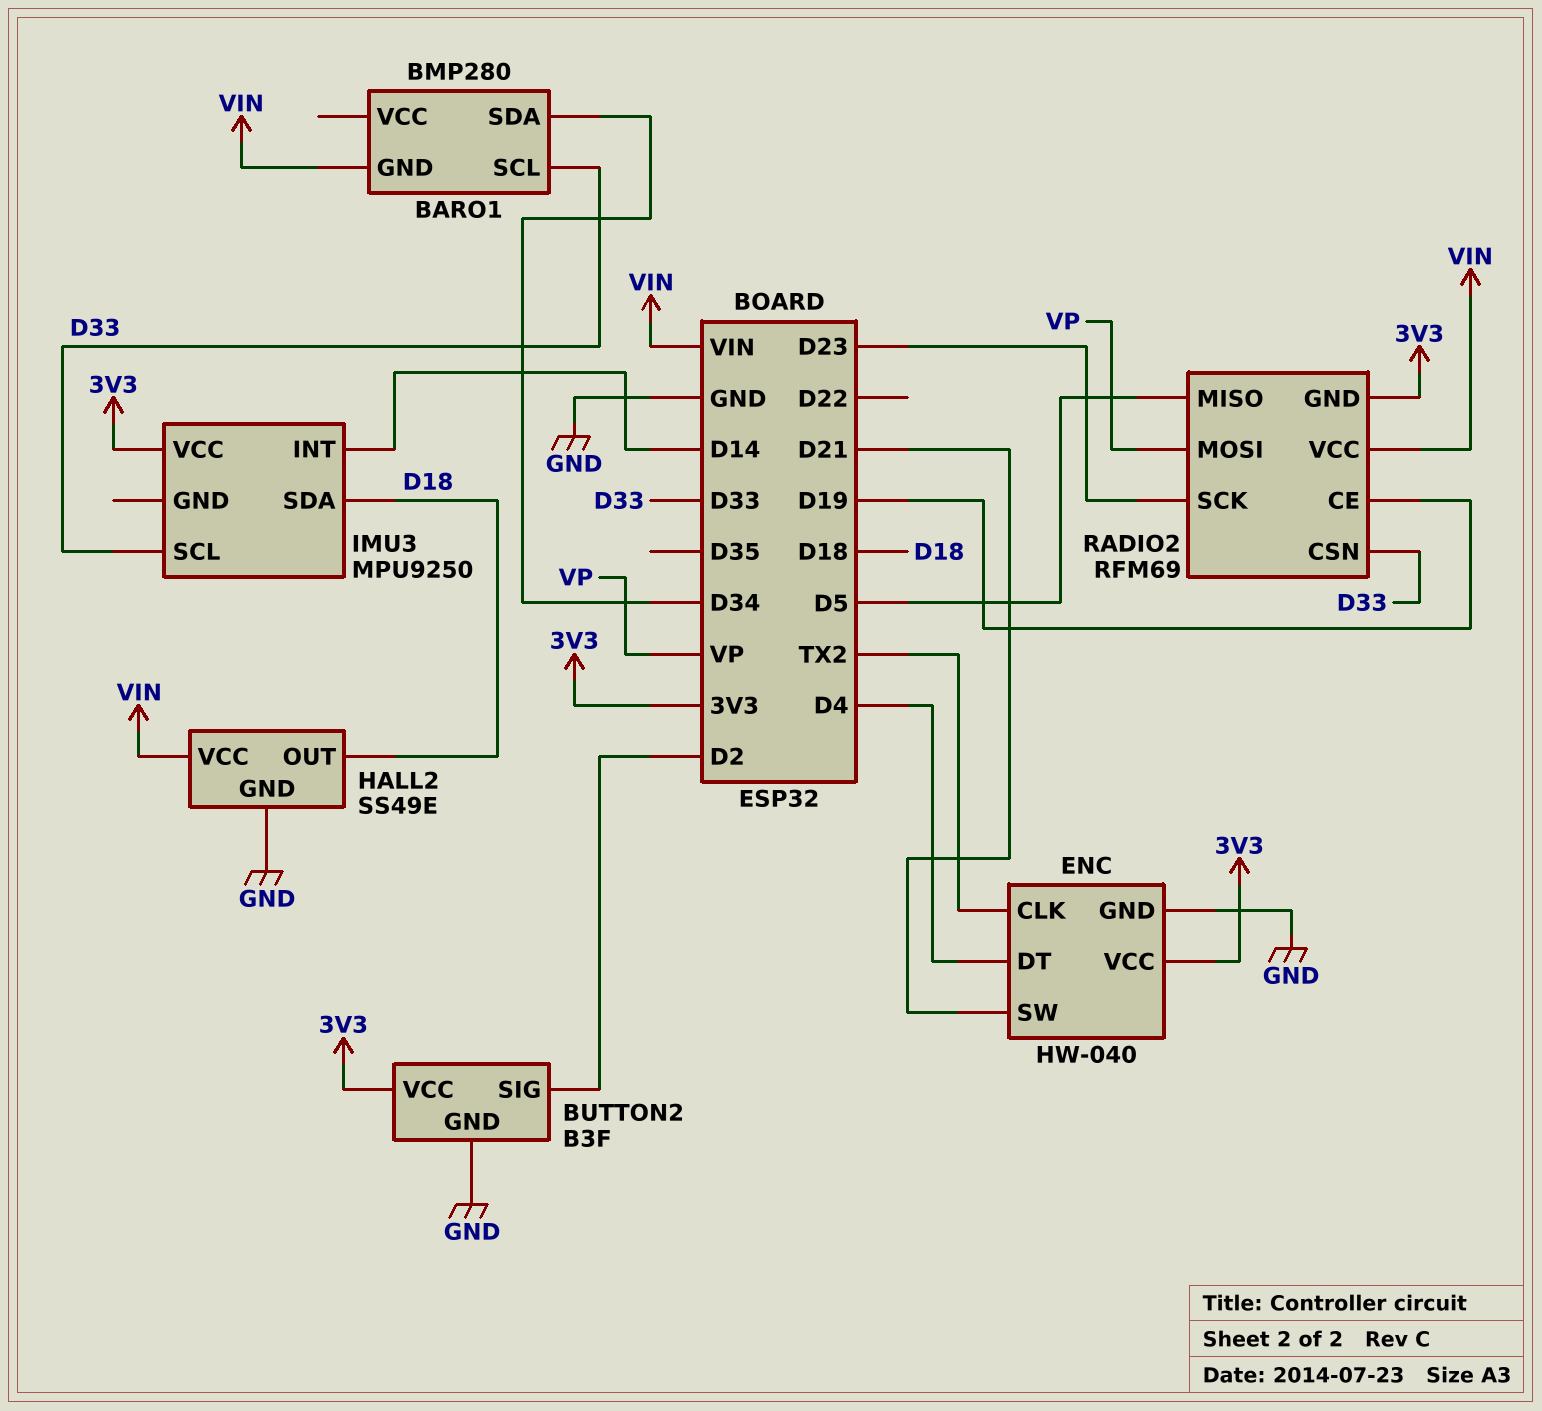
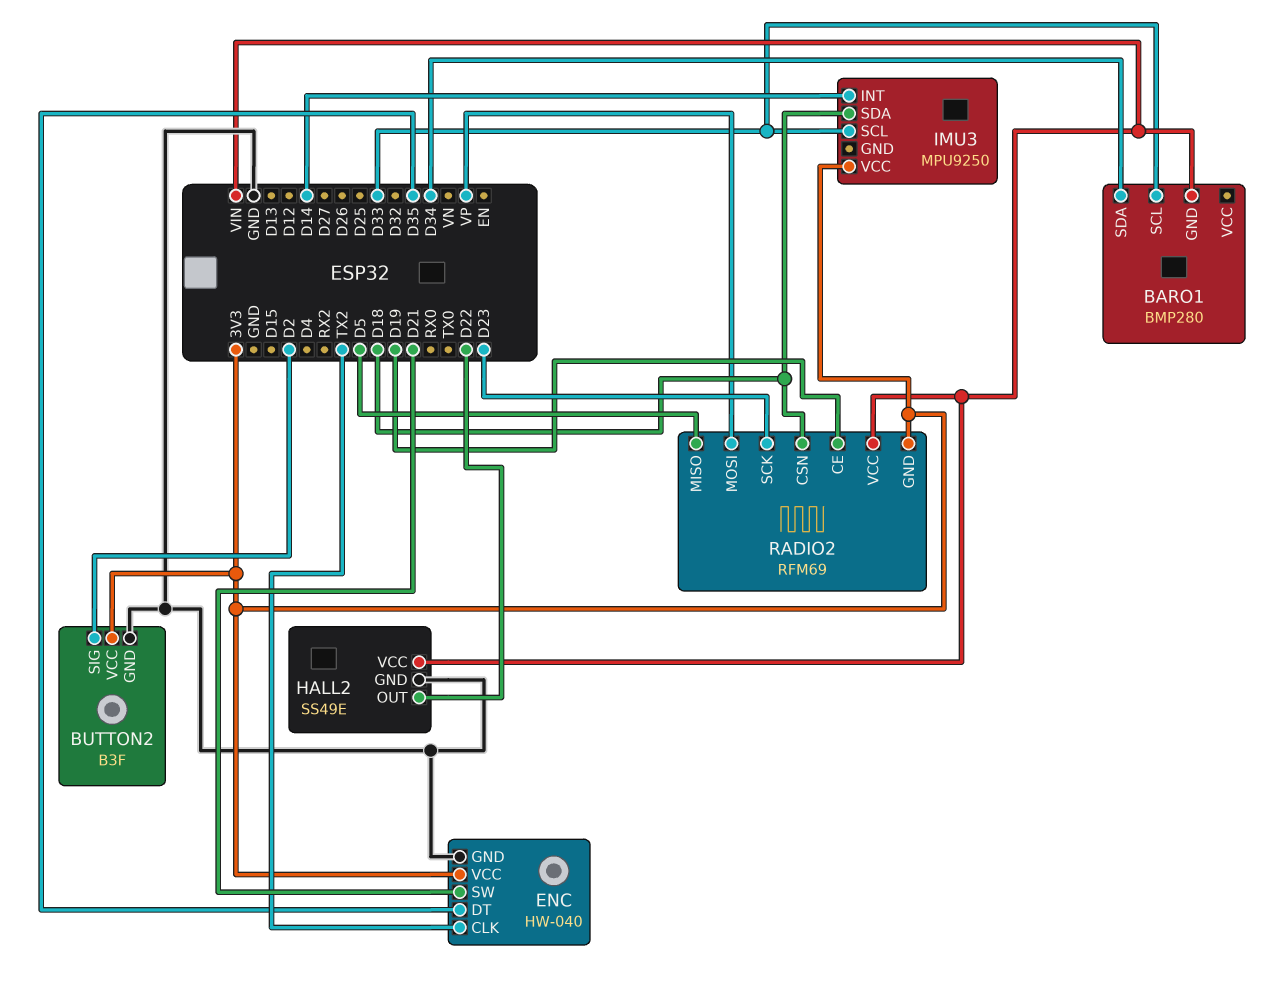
ENC pin DT: D4 -> D35
HALL2 pin OUT: D18 -> D22
RADIO2 pin CSN: D33 -> D18

